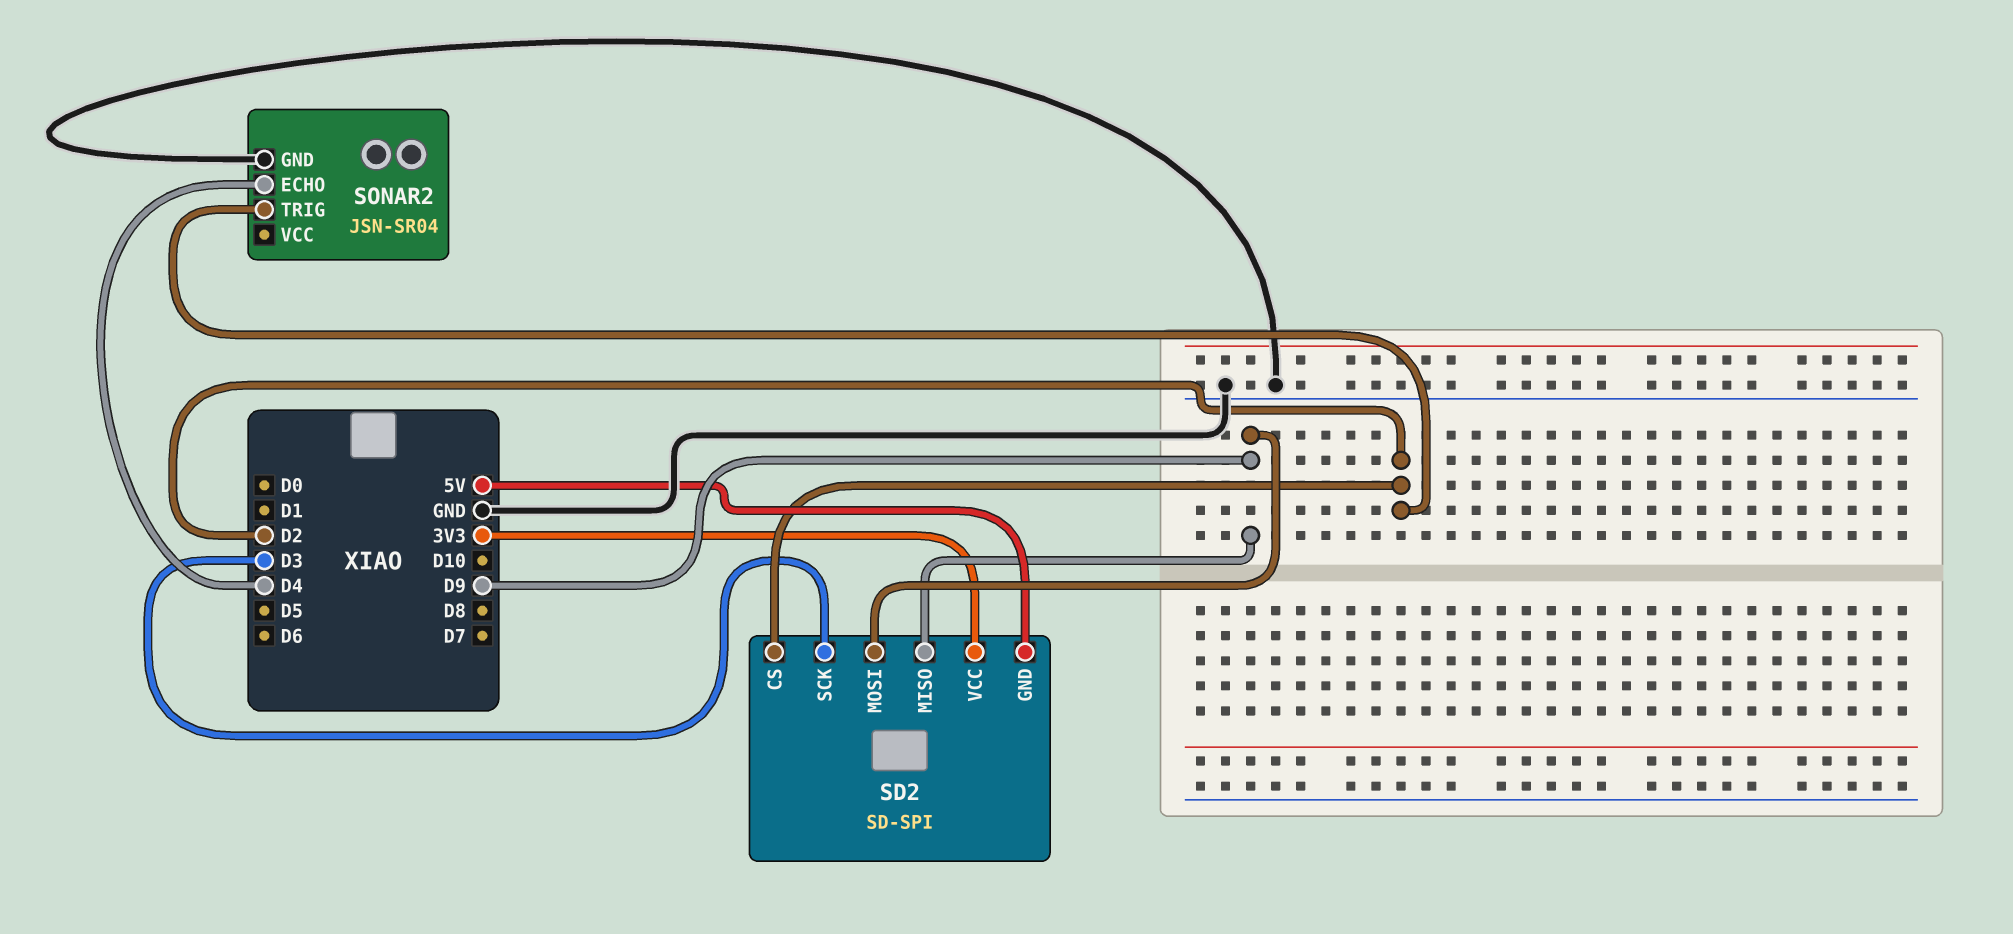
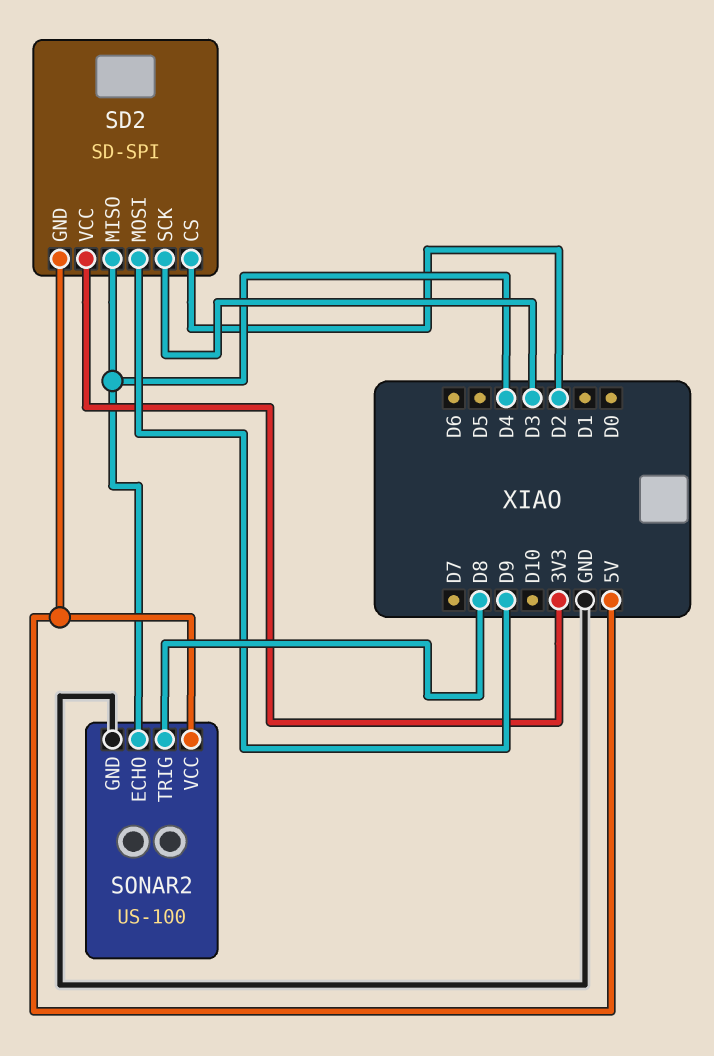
SD2 pin MISO: D9 -> D4
SONAR2: JSN-SR04 -> US-100
SONAR2 pin TRIG: D2 -> D8
SONAR2 pin VCC: none -> 5V

